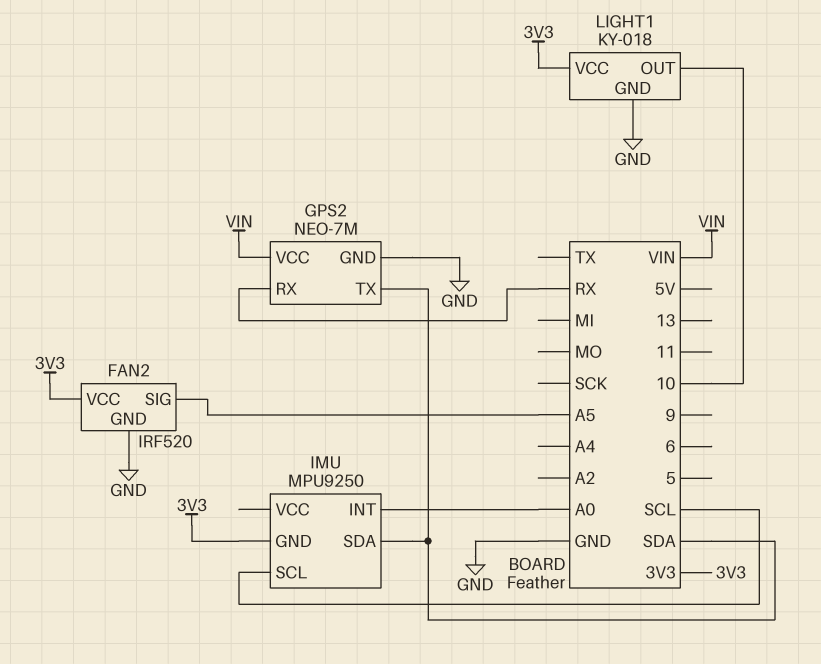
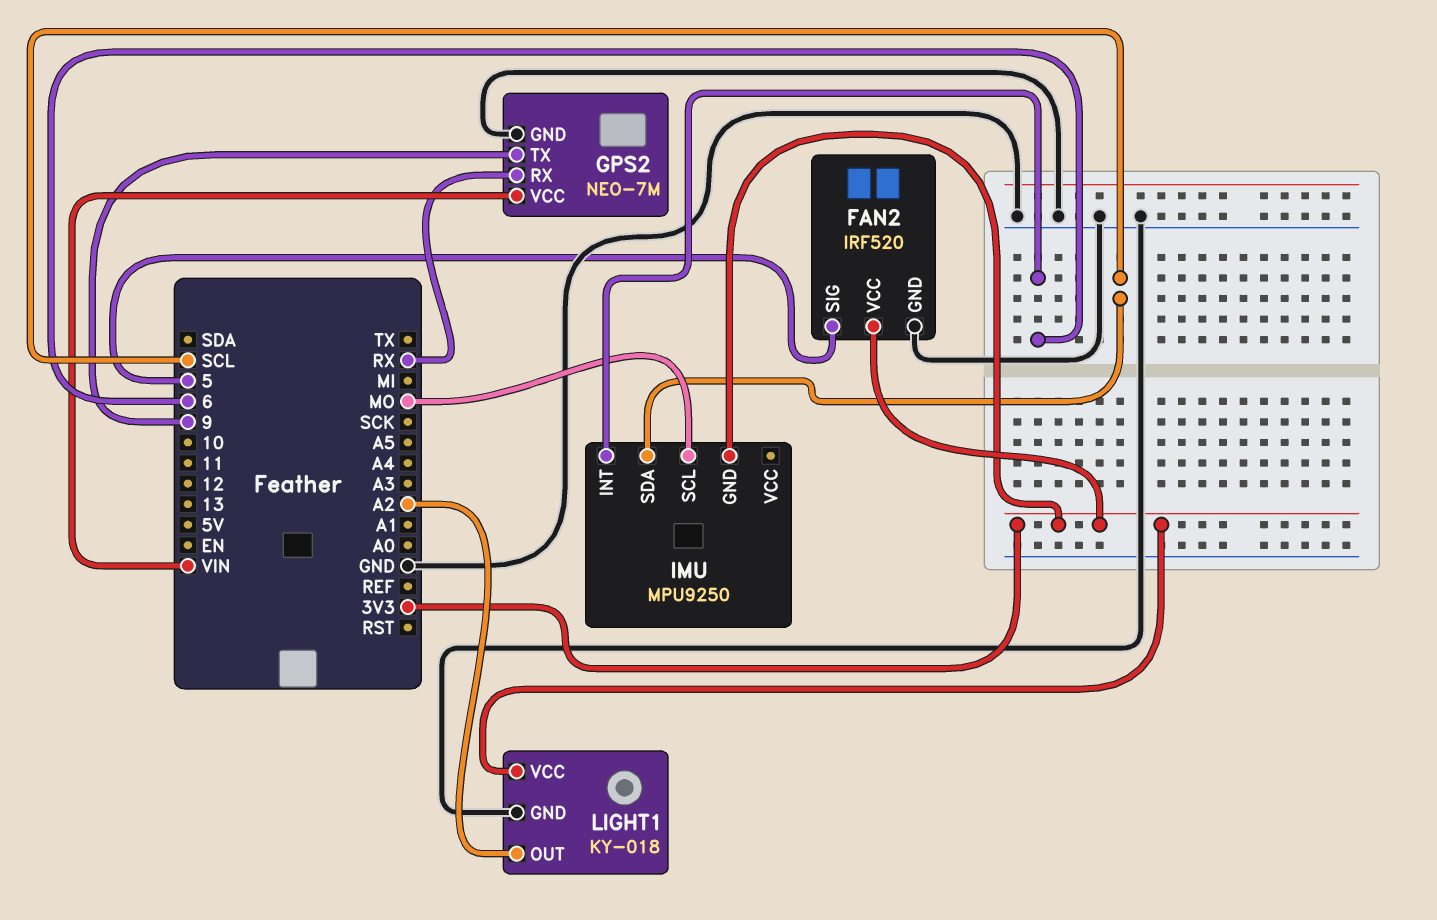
FAN2 pin SIG: A5 -> 5
GPS2 pin TX: SDA -> 9
IMU pin INT: A0 -> 6
IMU pin SCL: SCL -> MO
IMU pin SDA: SDA -> SCL
LIGHT1 pin OUT: 10 -> A2

